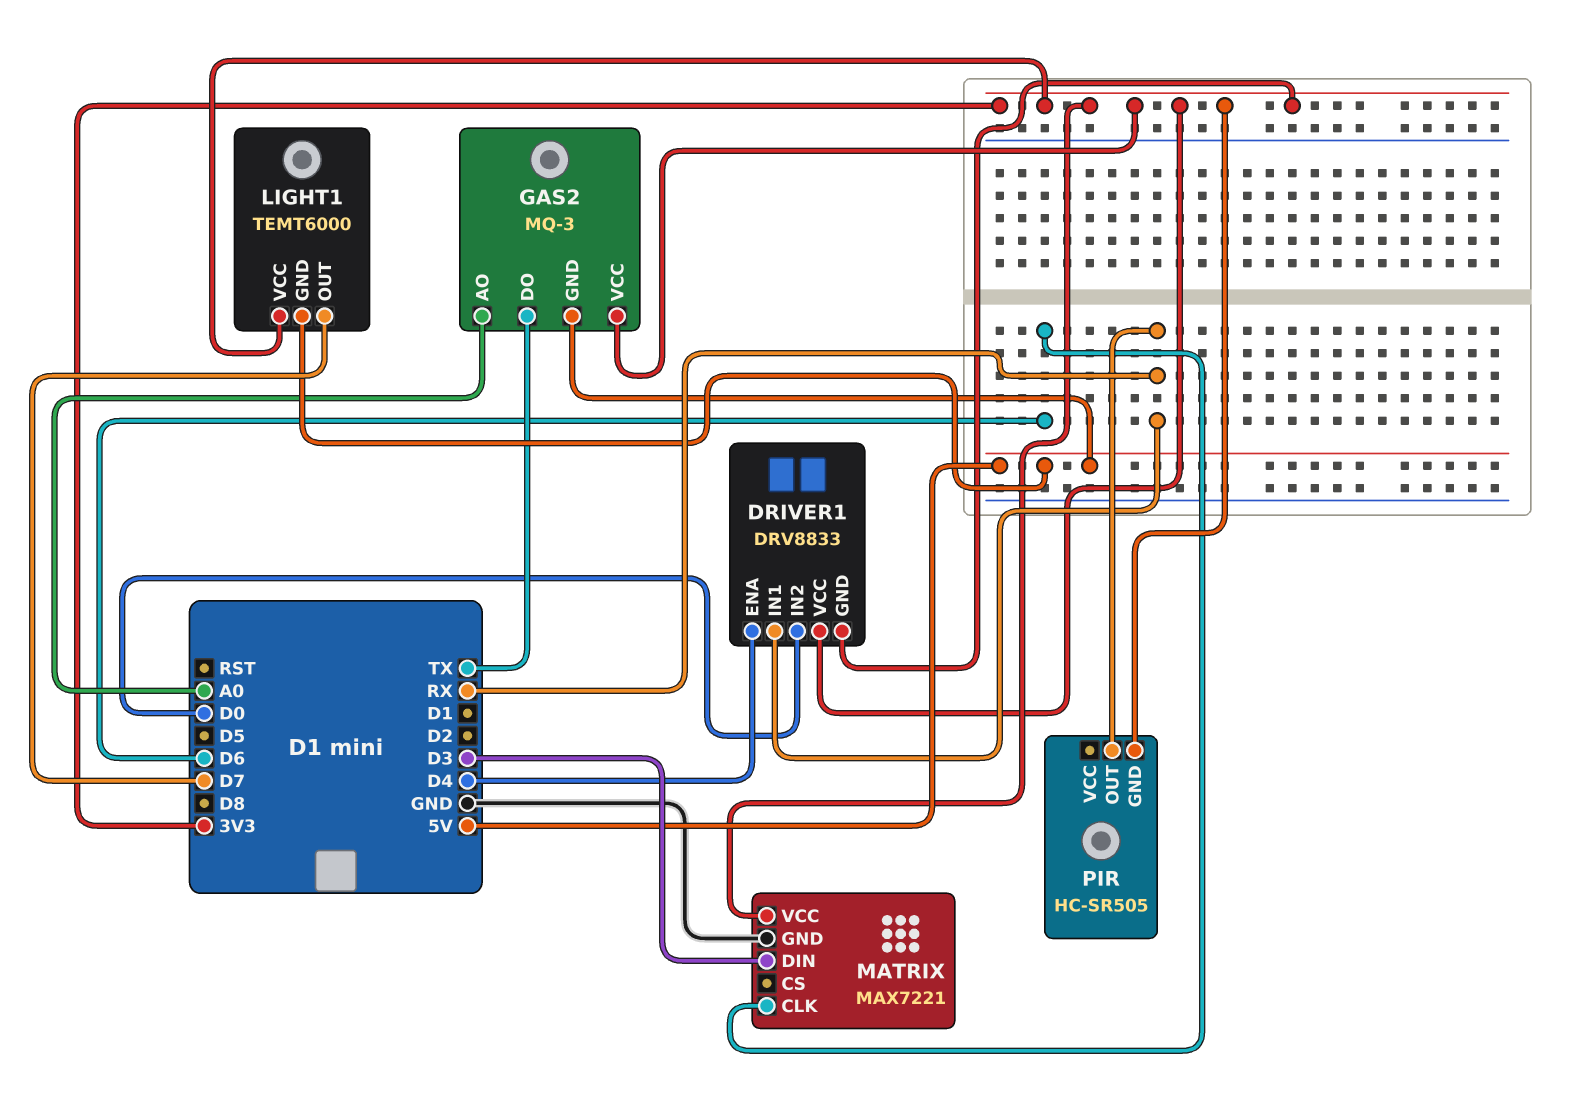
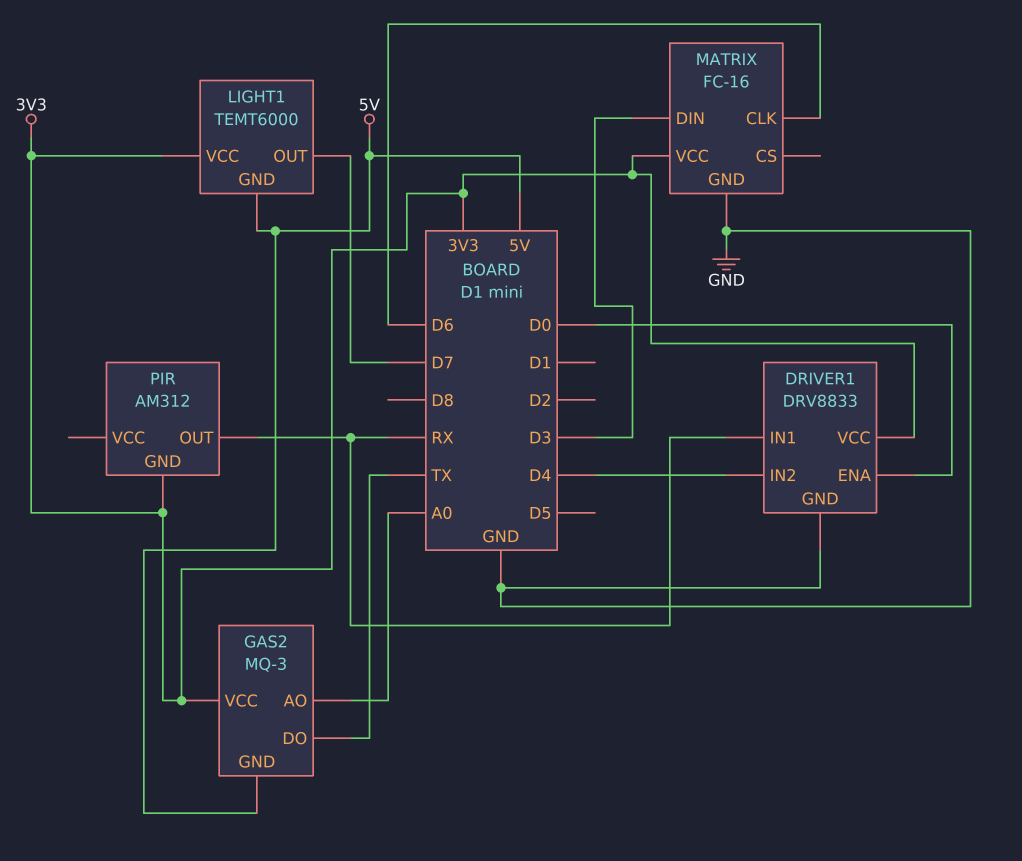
DRIVER1 pin ENA: D4 -> D0
DRIVER1 pin GND: 3V3 -> GND
DRIVER1 pin IN2: D0 -> D4
MATRIX: MAX7221 -> FC-16
PIR: HC-SR505 -> AM312

